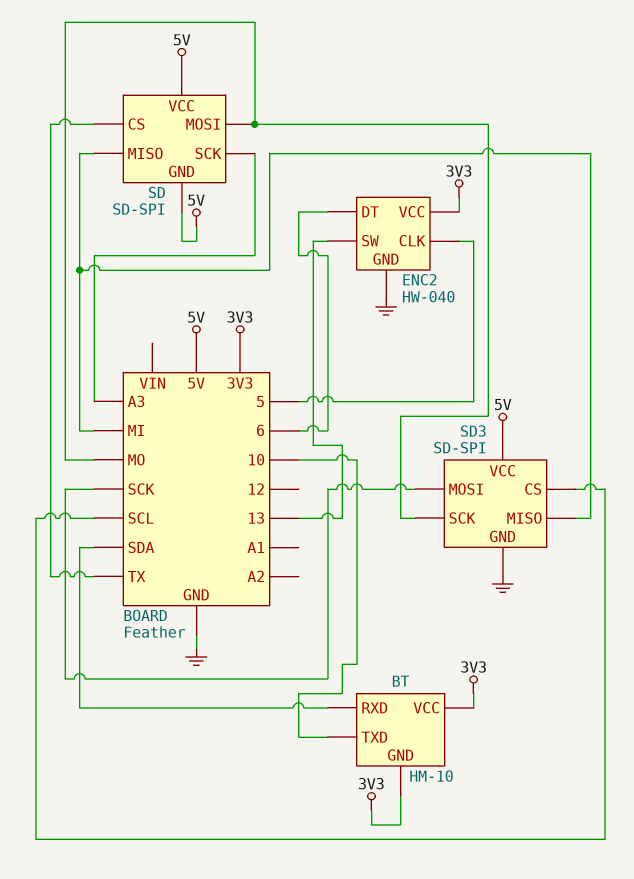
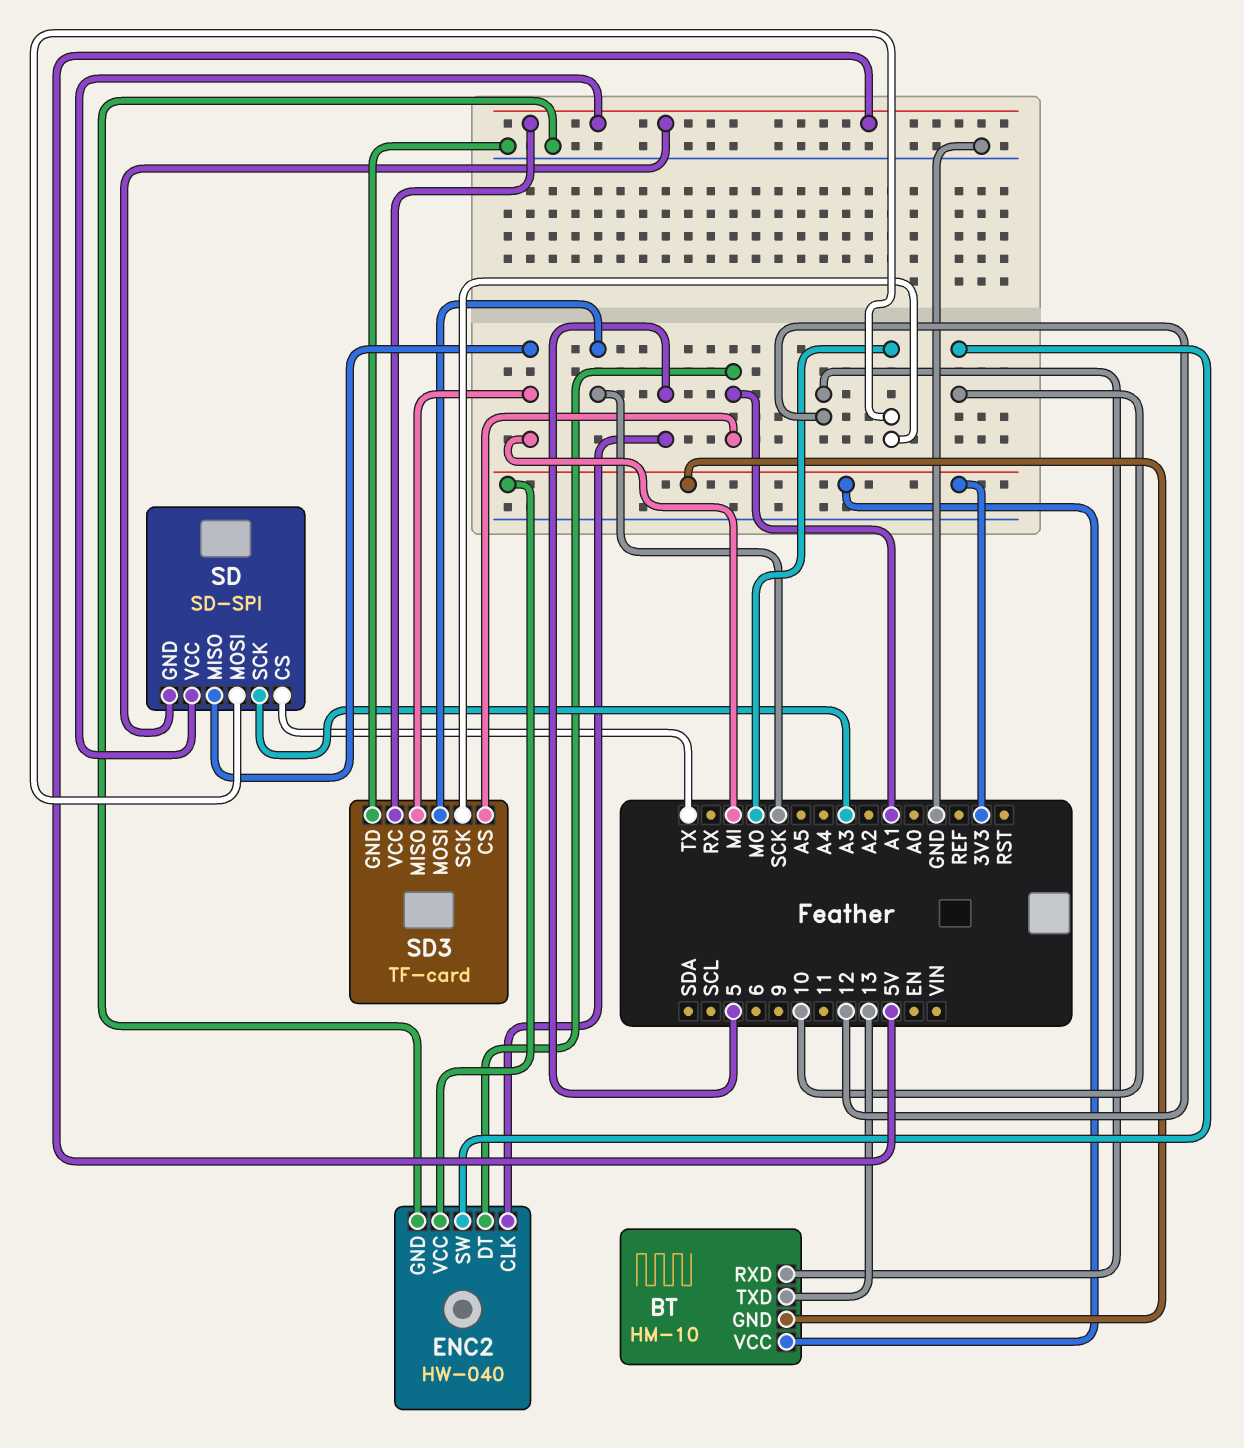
BT pin RXD: SDA -> 12
BT pin TXD: 10 -> 13
ENC2 pin DT: 6 -> A1
ENC2 pin SW: 13 -> 10
SD3: SD-SPI -> TF-card
SD3 pin CS: SCL -> A1

